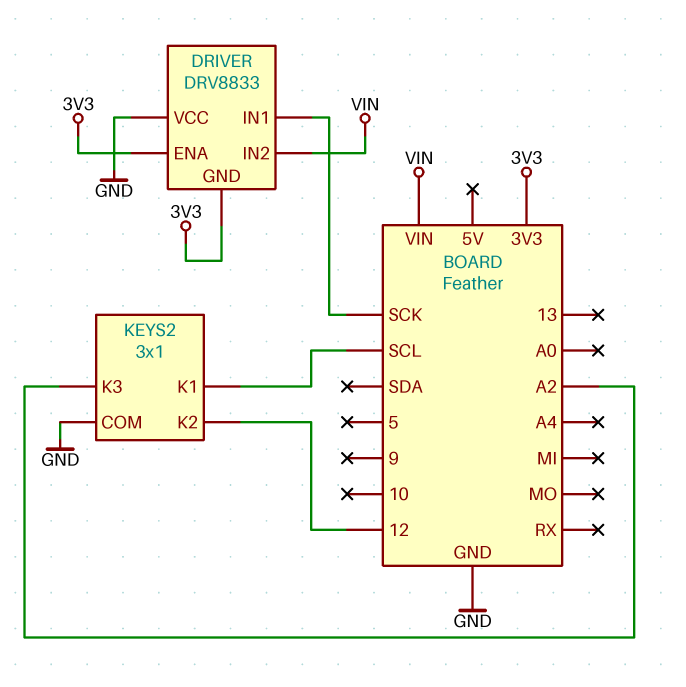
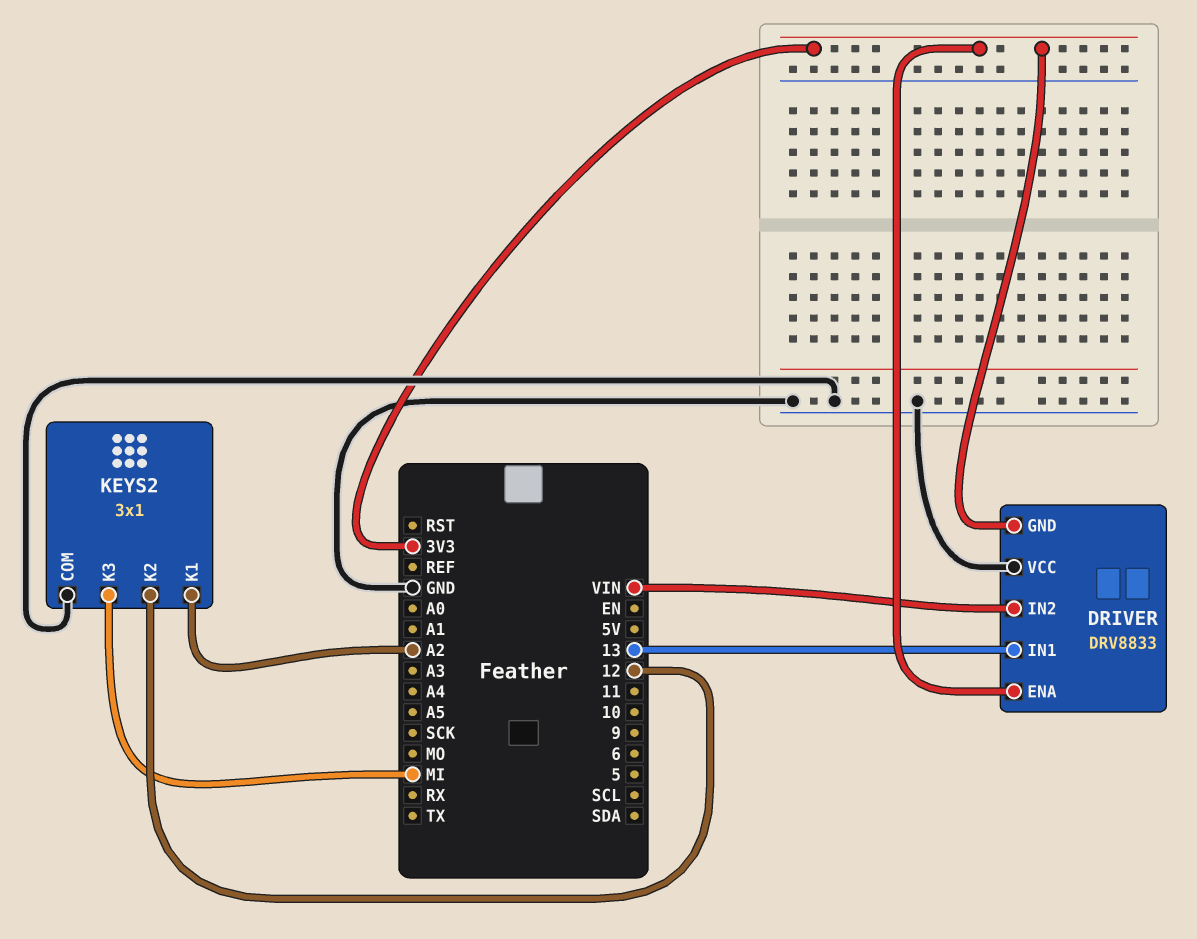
DRIVER pin IN1: SCK -> 13
KEYS2 pin K1: SCL -> A2
KEYS2 pin K3: A2 -> MI

